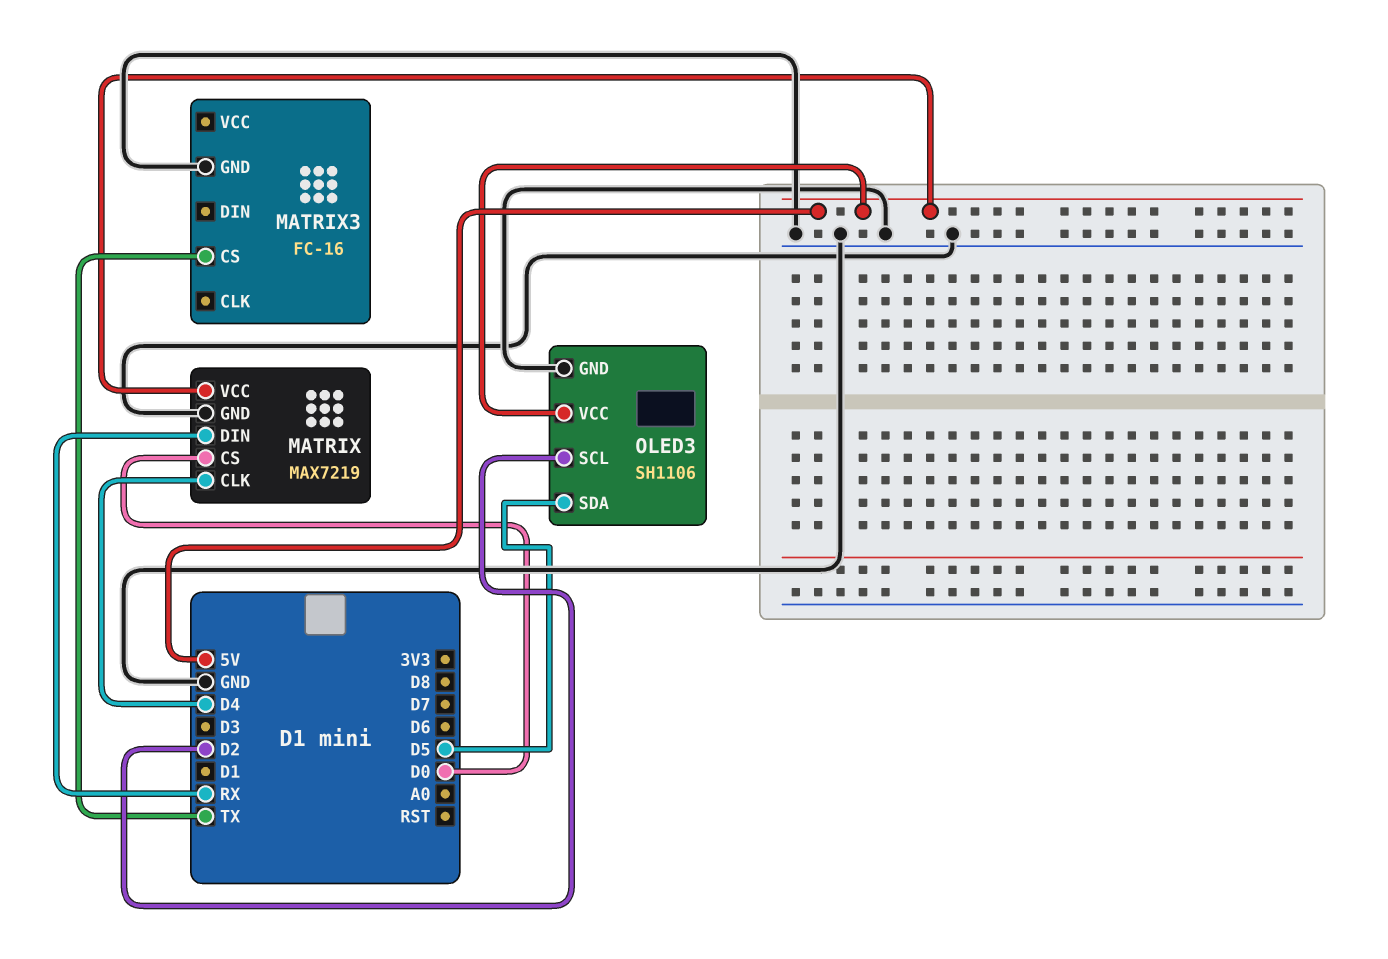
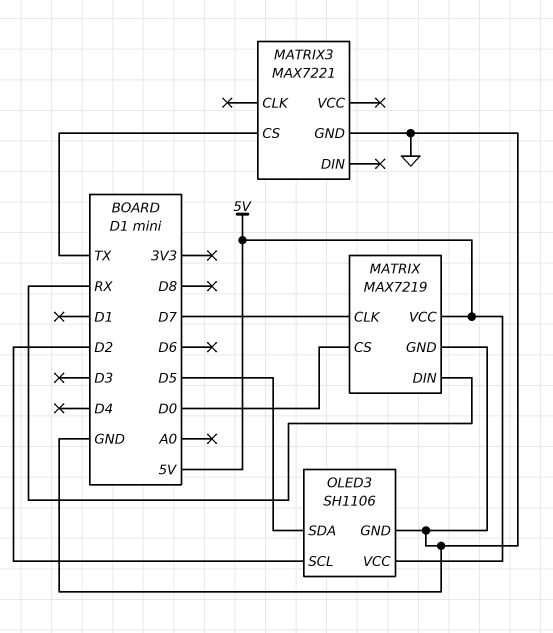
MATRIX pin CLK: D4 -> D7
MATRIX3: FC-16 -> MAX7221

